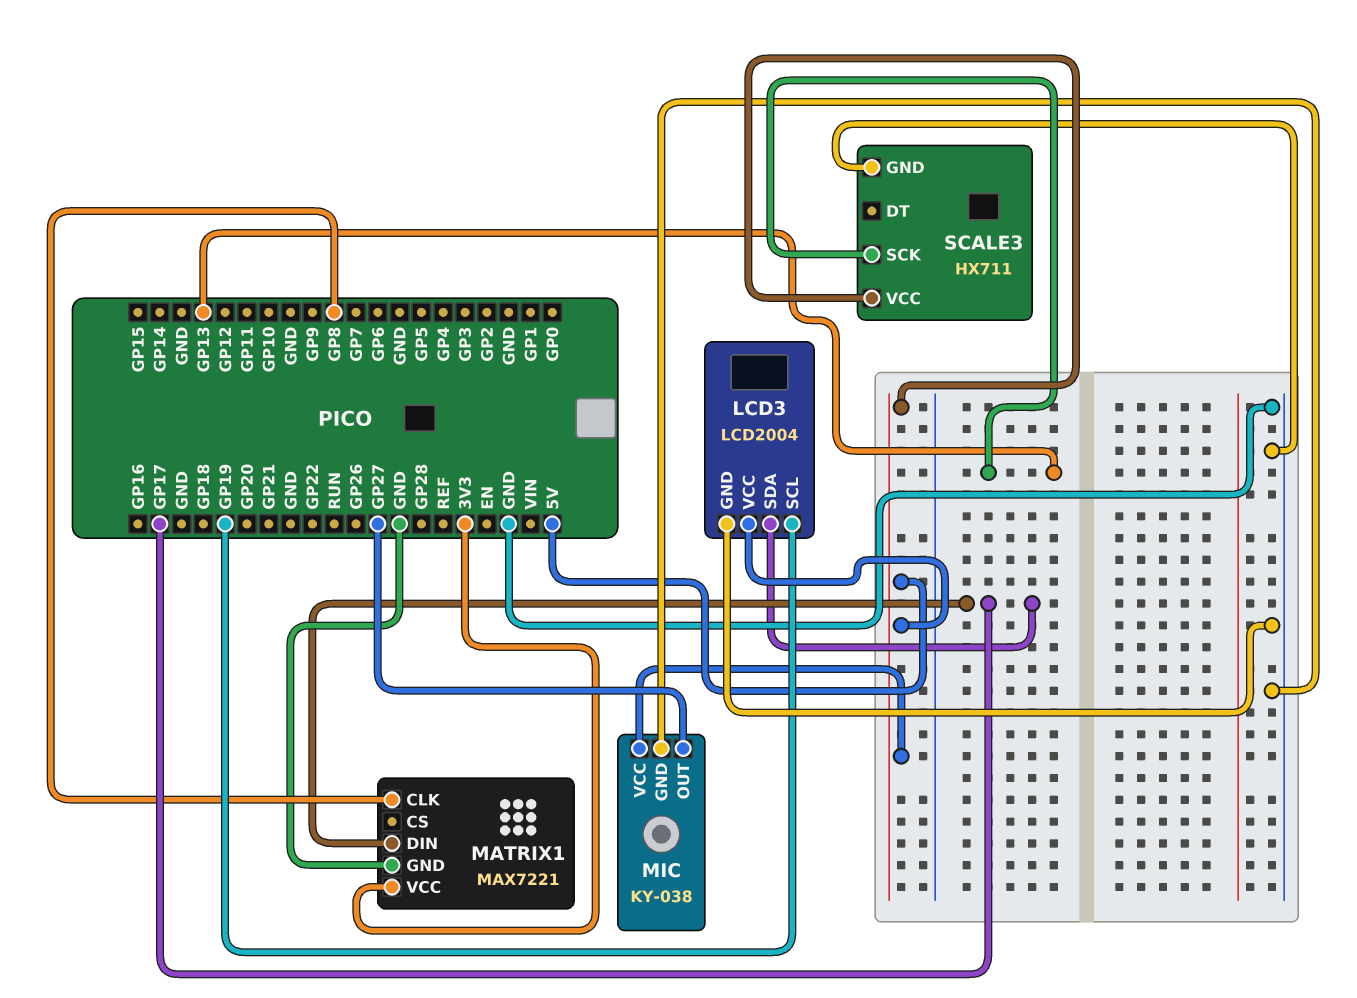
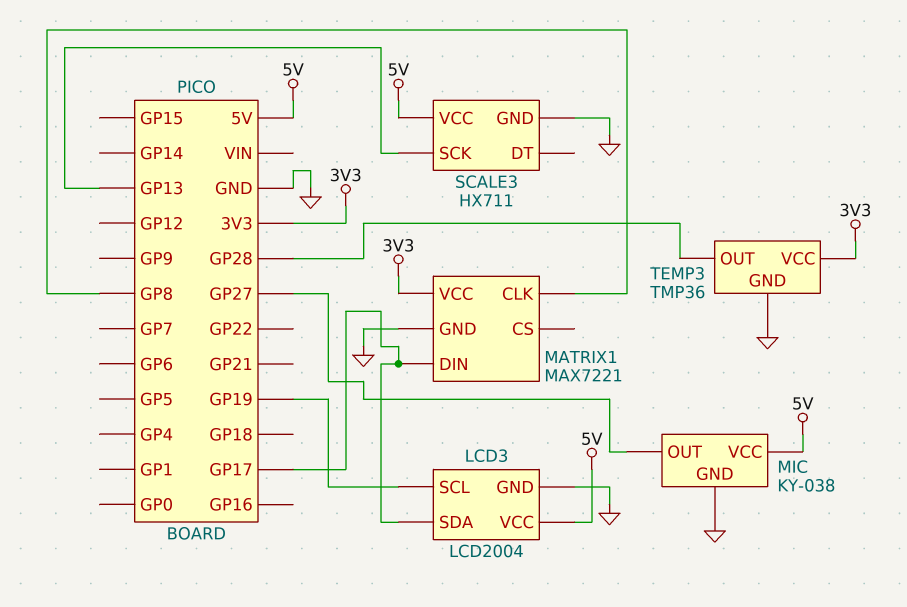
TEMP3: none -> TMP36
TEMP3 pin GND: none -> GND
TEMP3 pin OUT: none -> GP28
TEMP3 pin VCC: none -> 3V3

